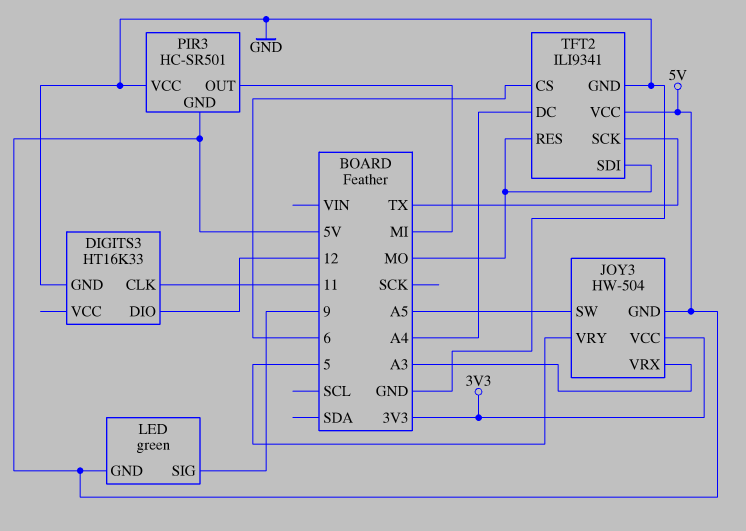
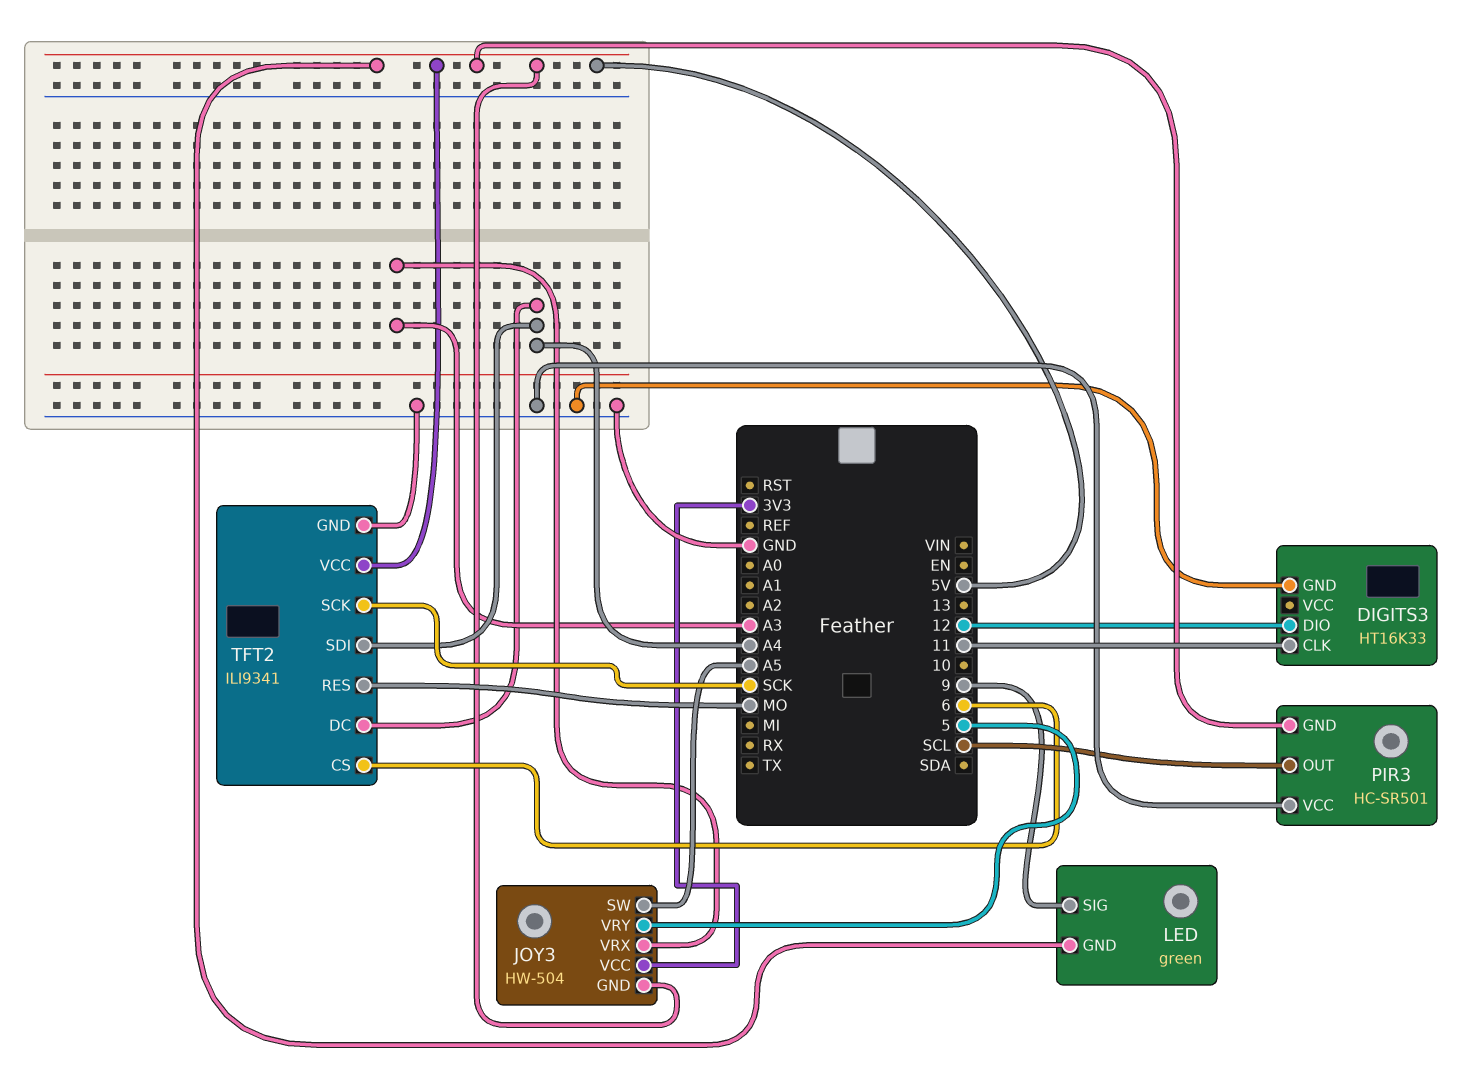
PIR3 pin OUT: MI -> SCL
TFT2 pin SCK: TX -> SCK
TFT2 pin SDI: MO -> A4

